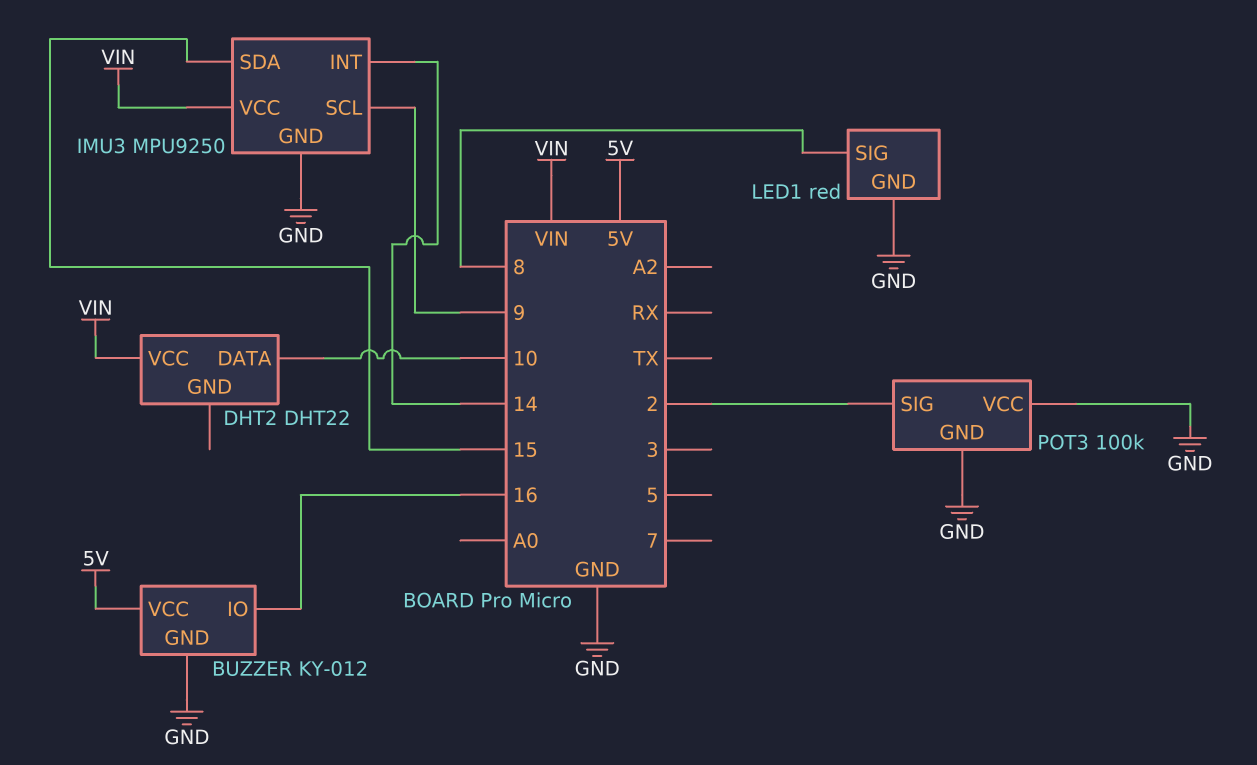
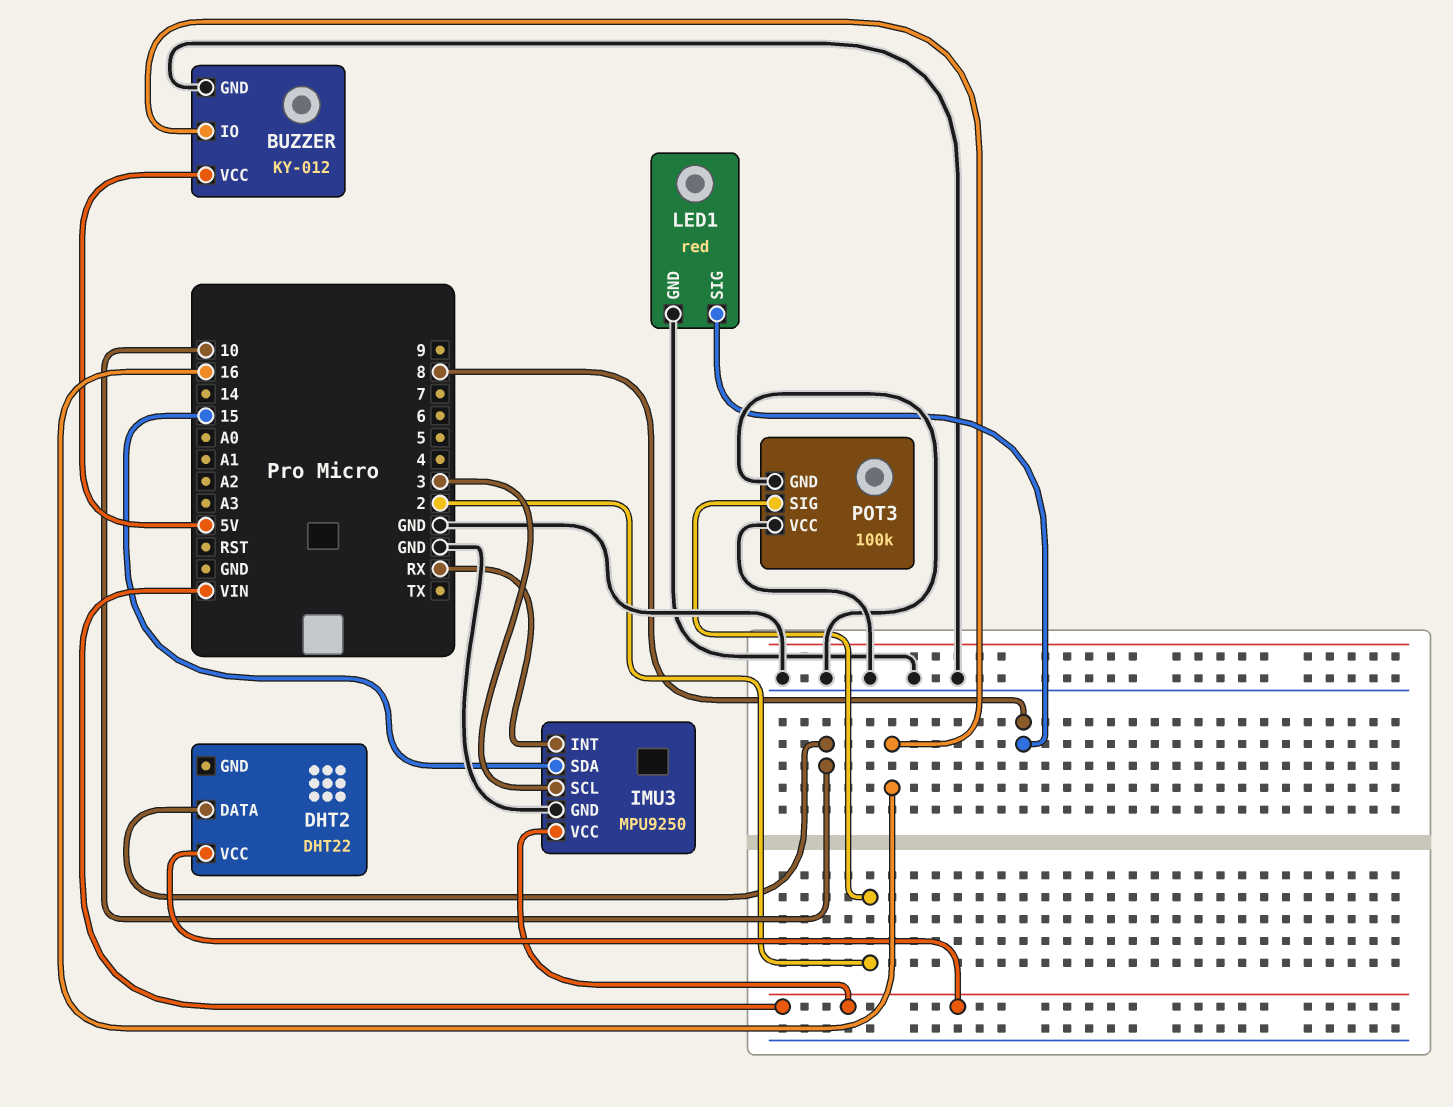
IMU3 pin INT: 14 -> RX
IMU3 pin SCL: 9 -> 3

